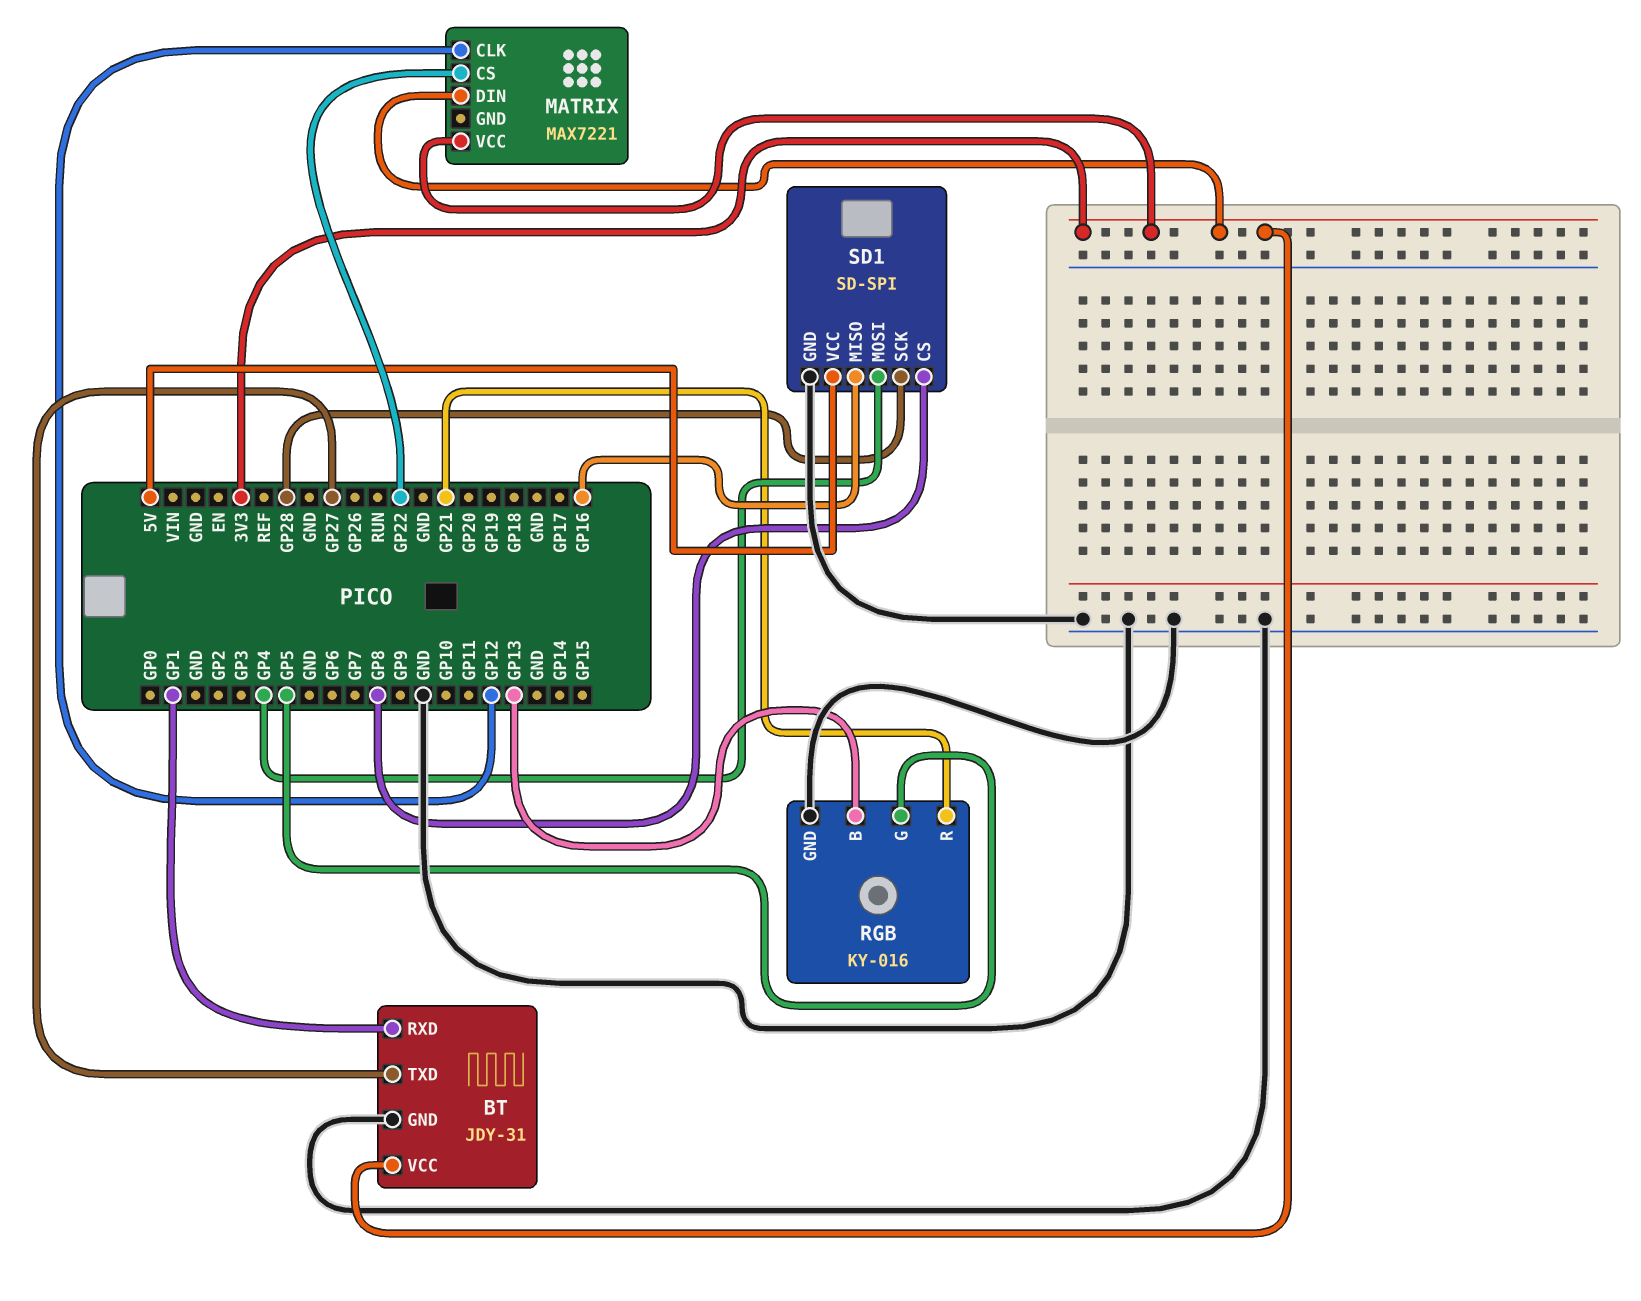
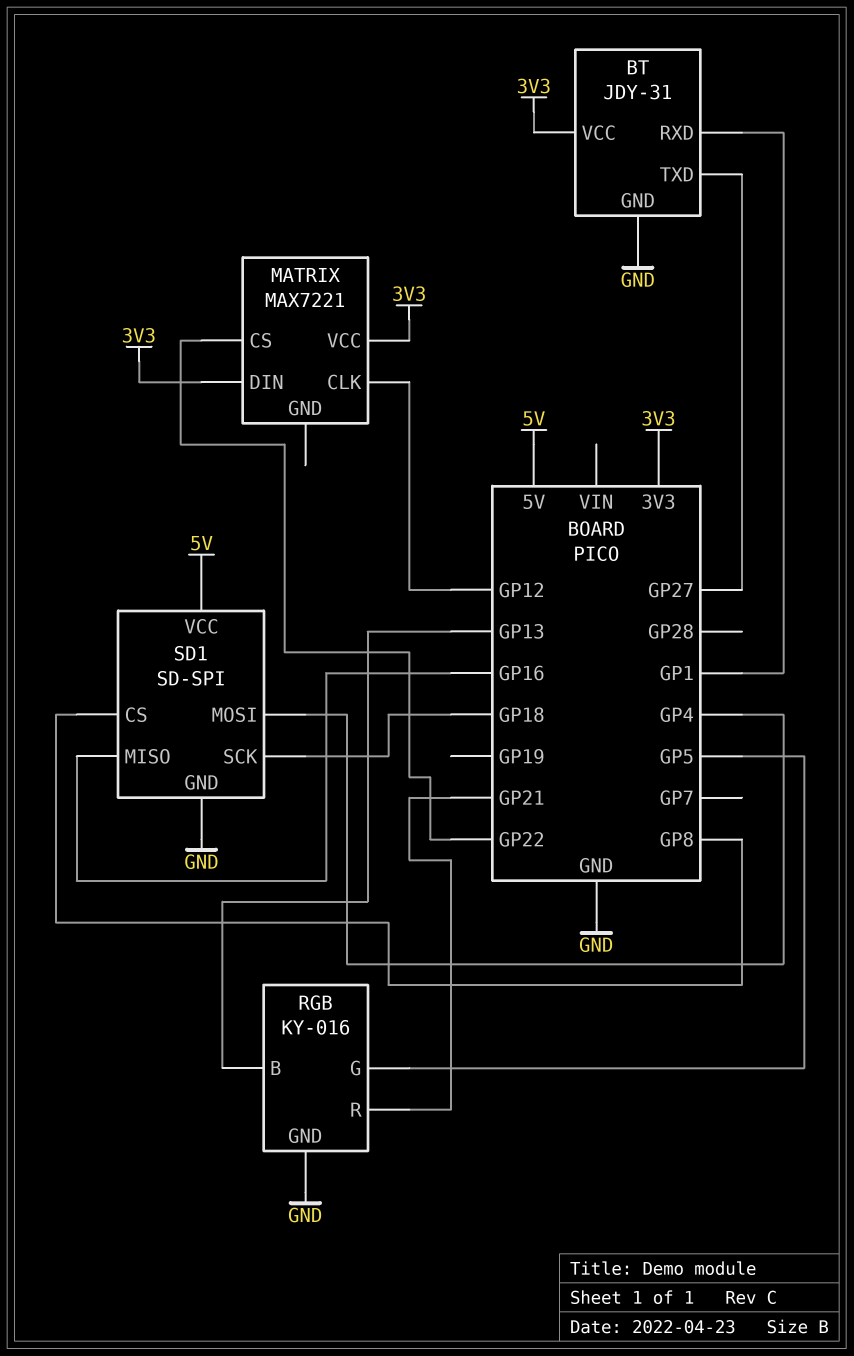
SD1 pin SCK: GP28 -> GP18

